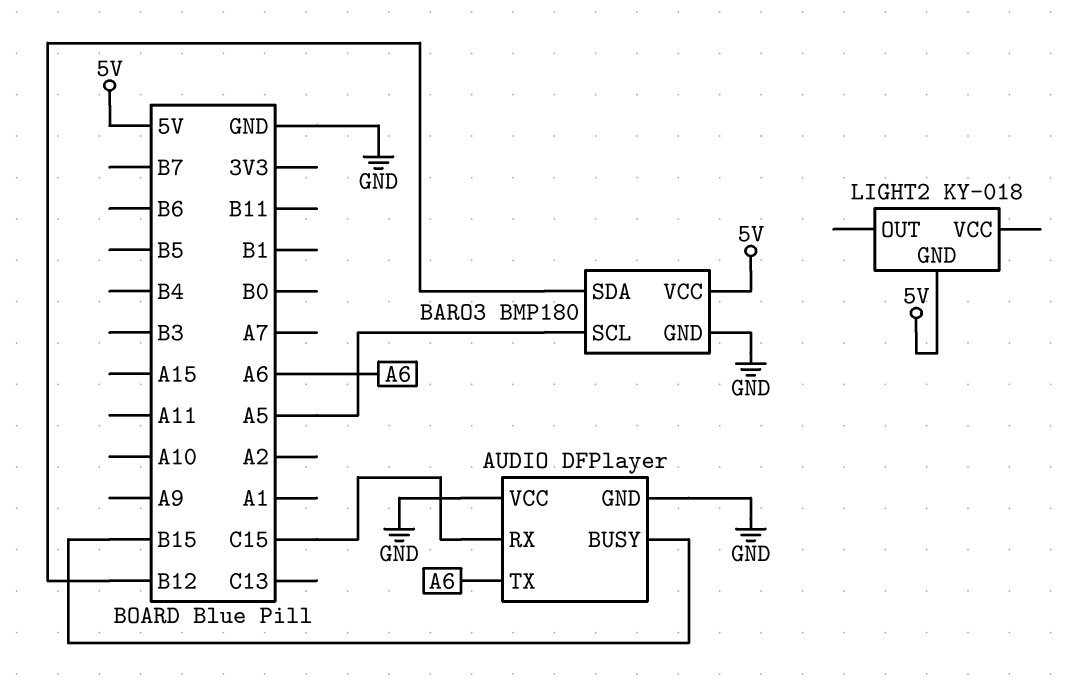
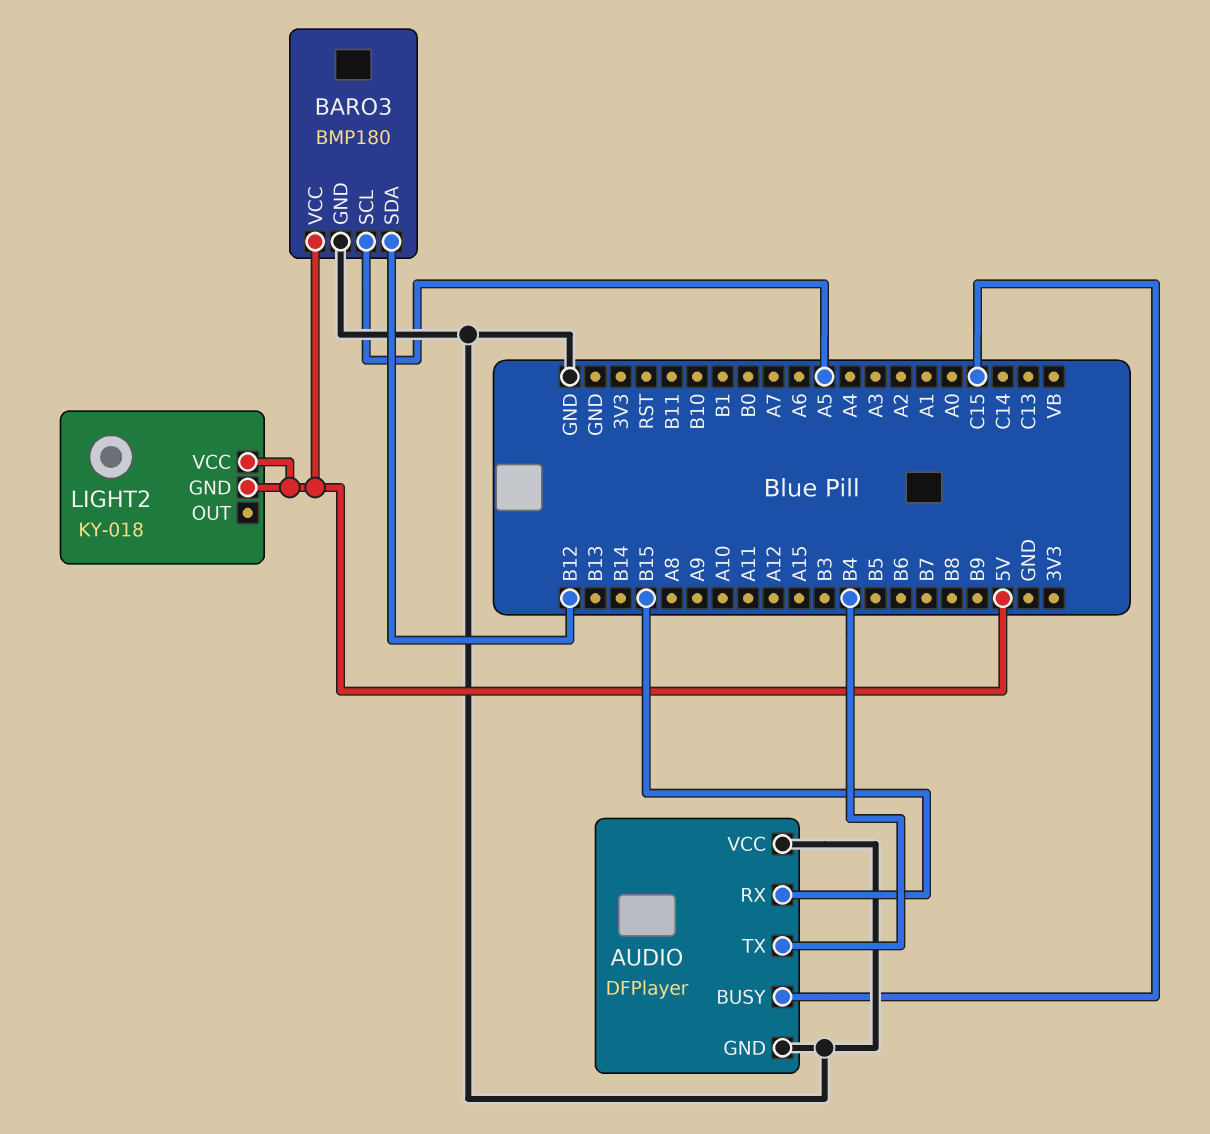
AUDIO pin BUSY: B15 -> C15
AUDIO pin RX: C15 -> B15
AUDIO pin TX: A6 -> B4
LIGHT2 pin VCC: none -> 5V

